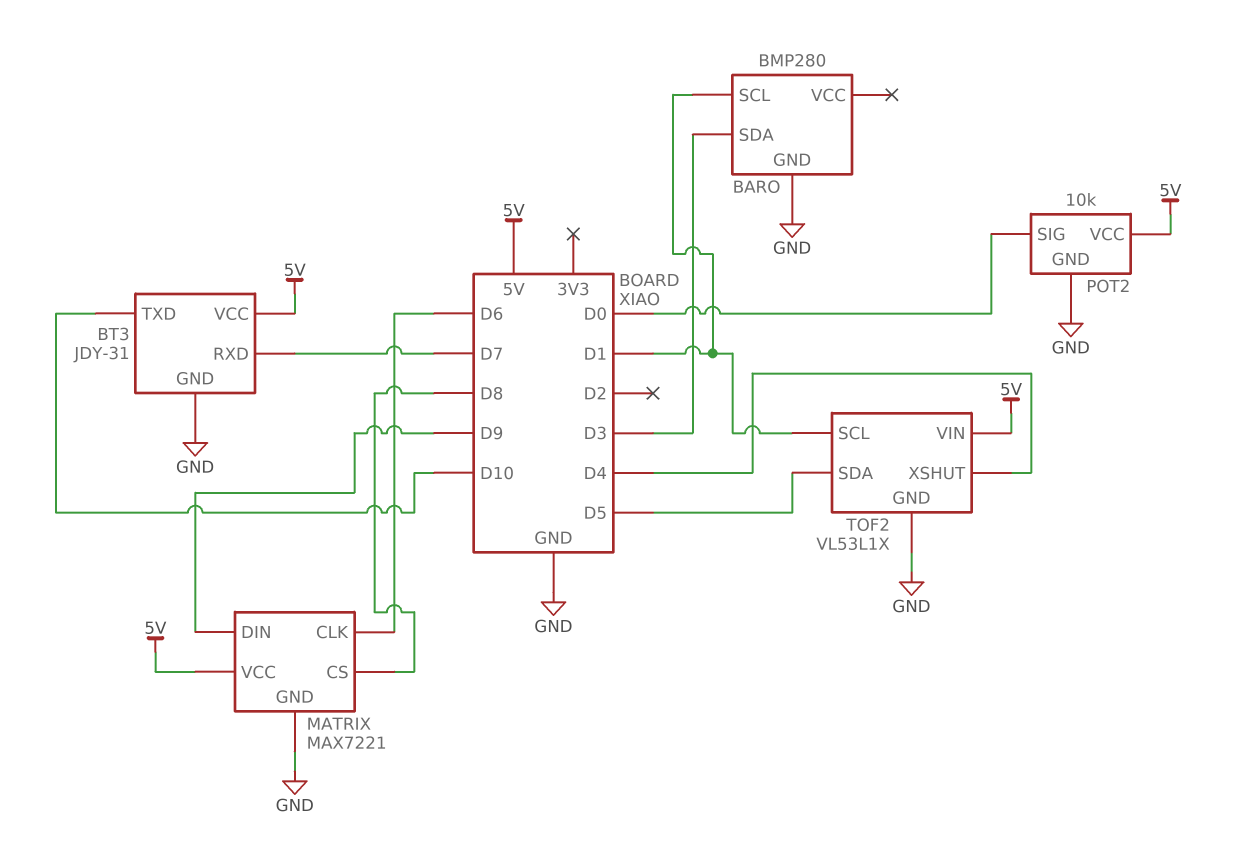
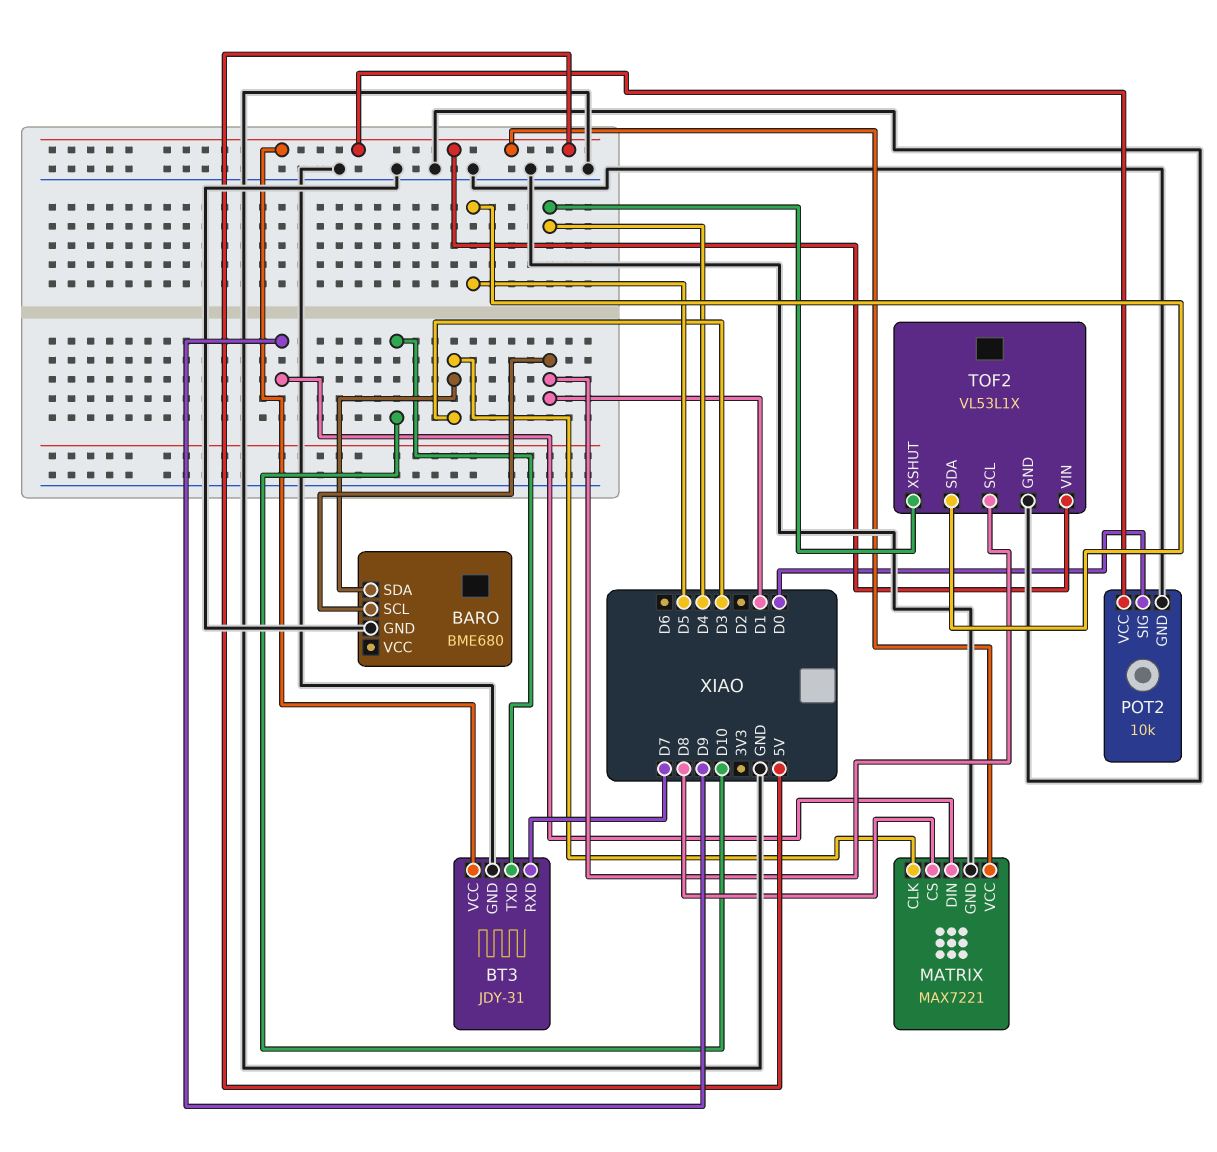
BARO: BMP280 -> BME680
MATRIX pin CLK: D6 -> D3

